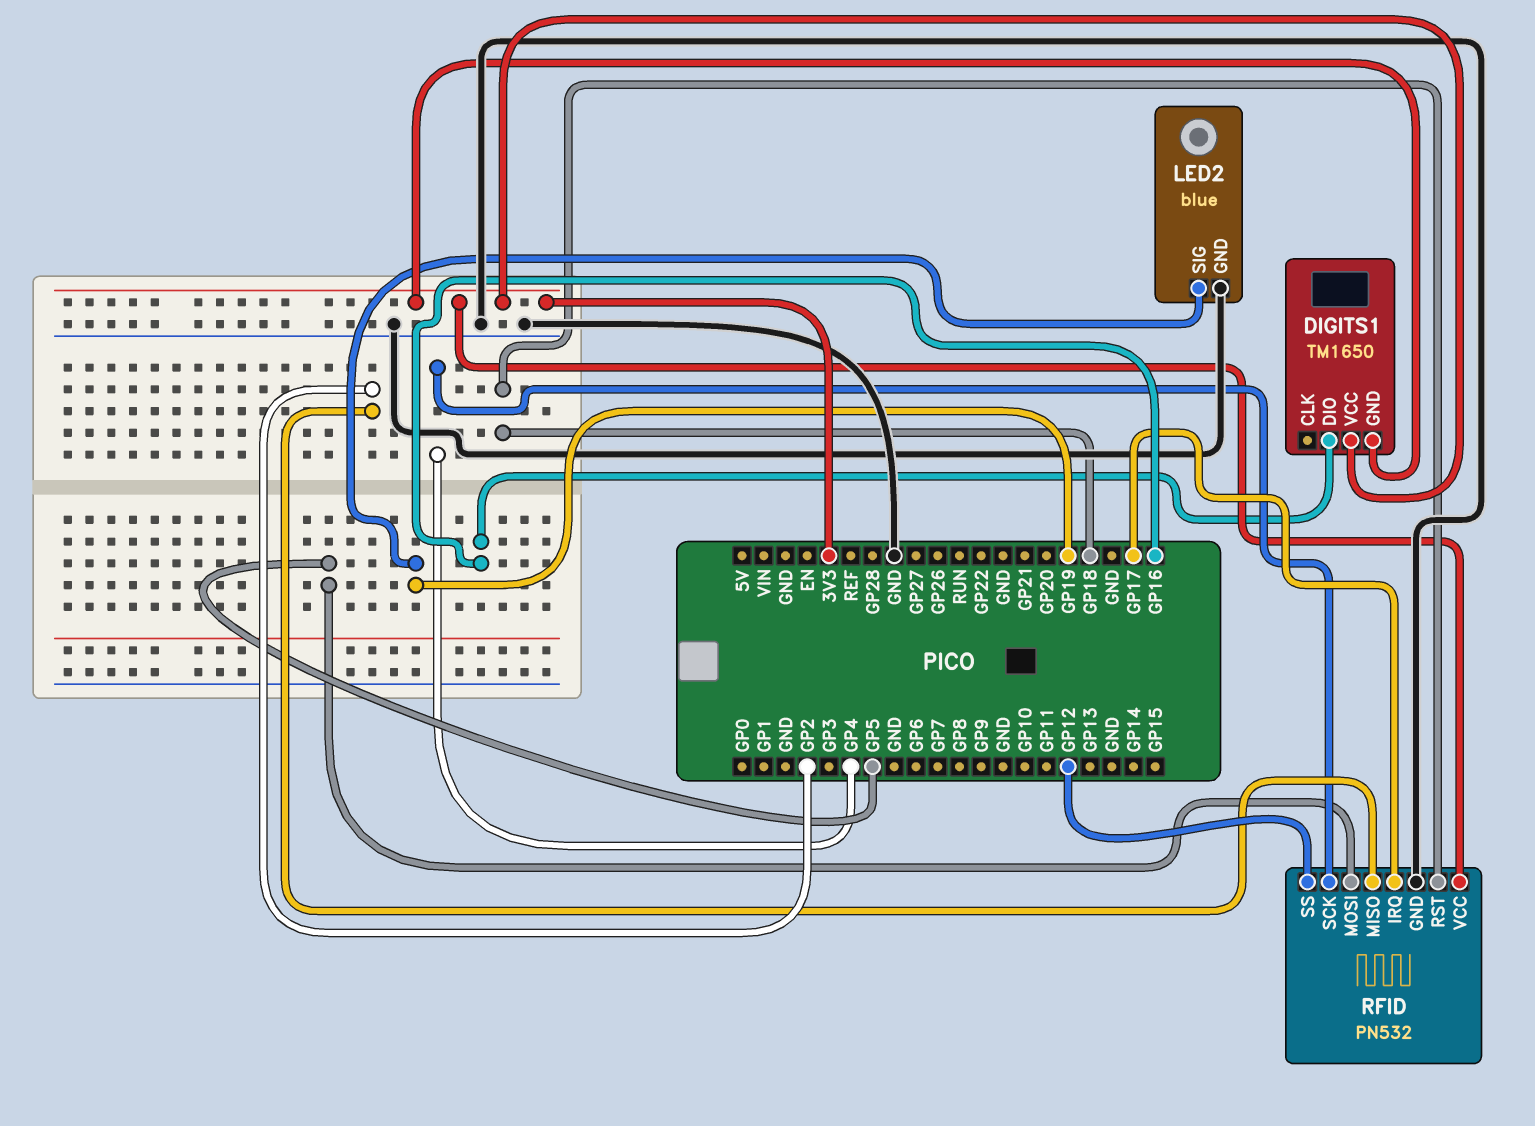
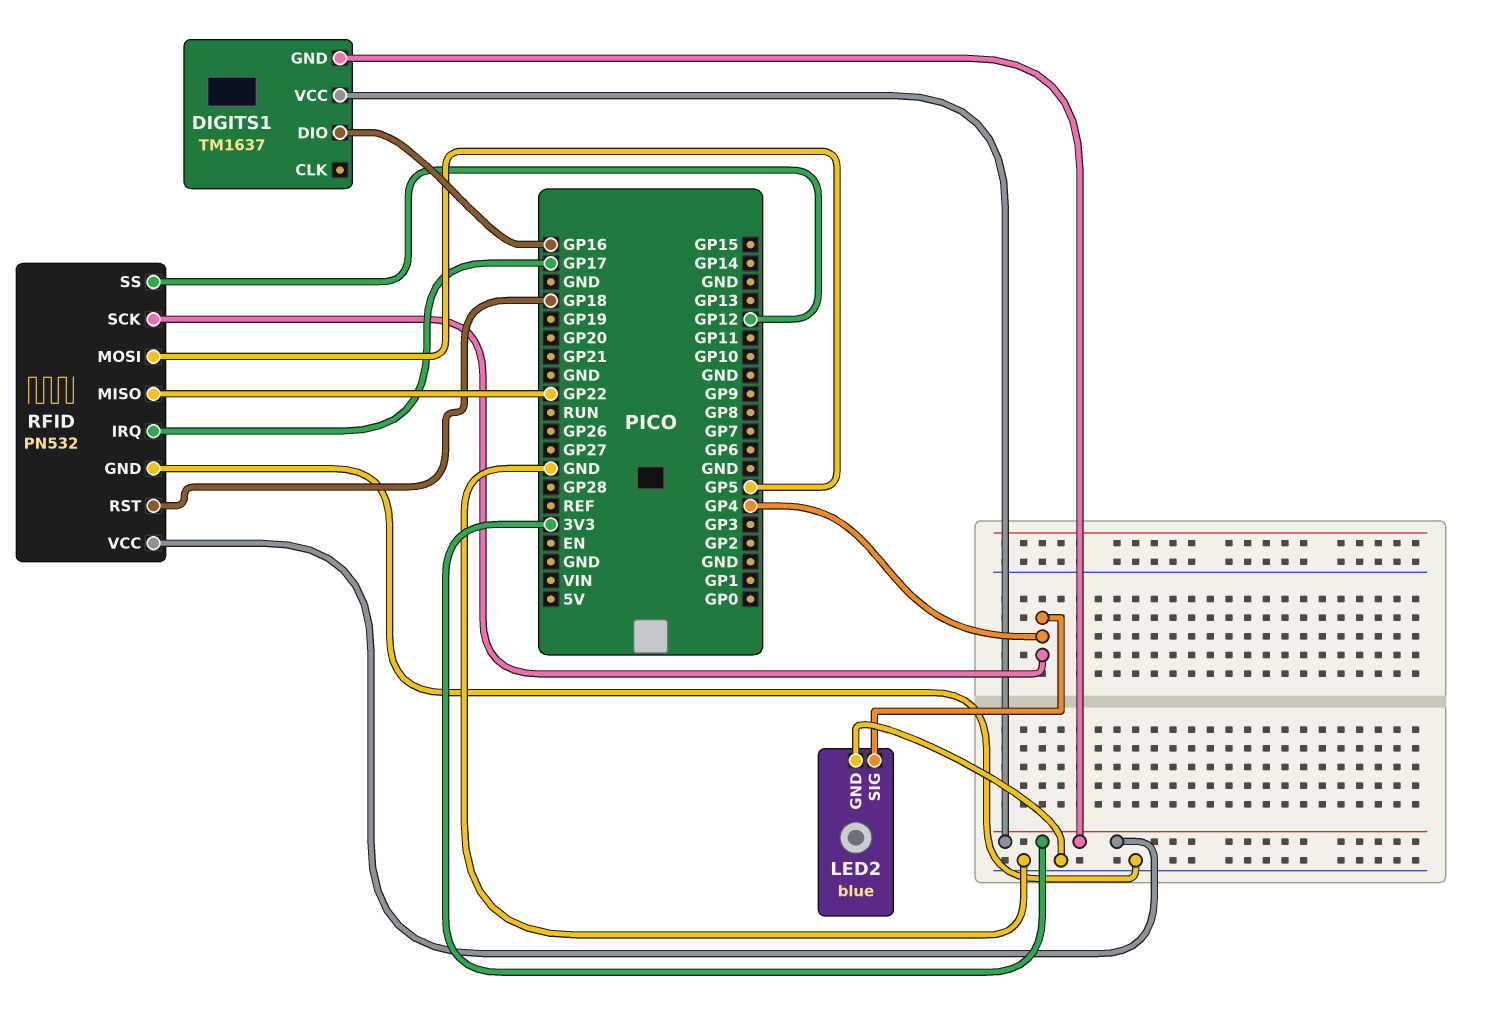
DIGITS1: TM1650 -> TM1637
LED2 pin SIG: GP19 -> GP4
RFID pin MISO: GP2 -> GP22

